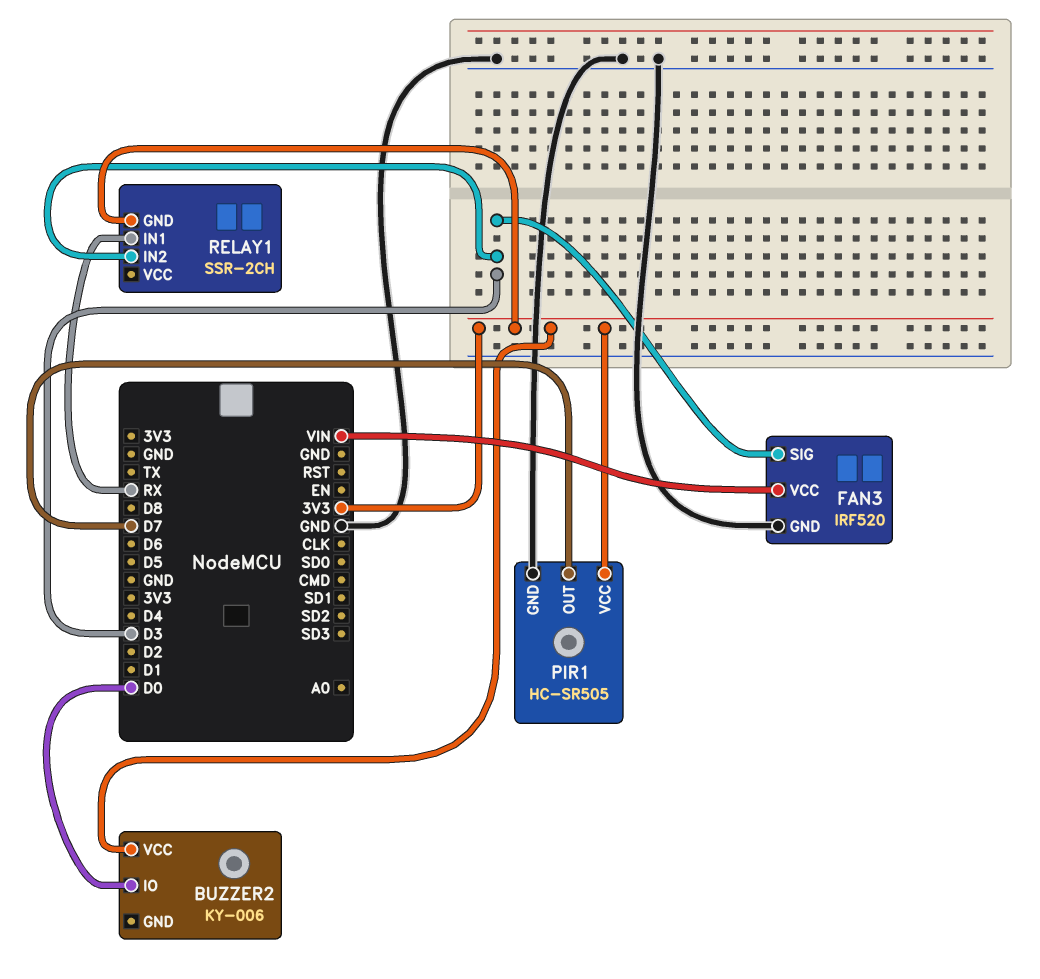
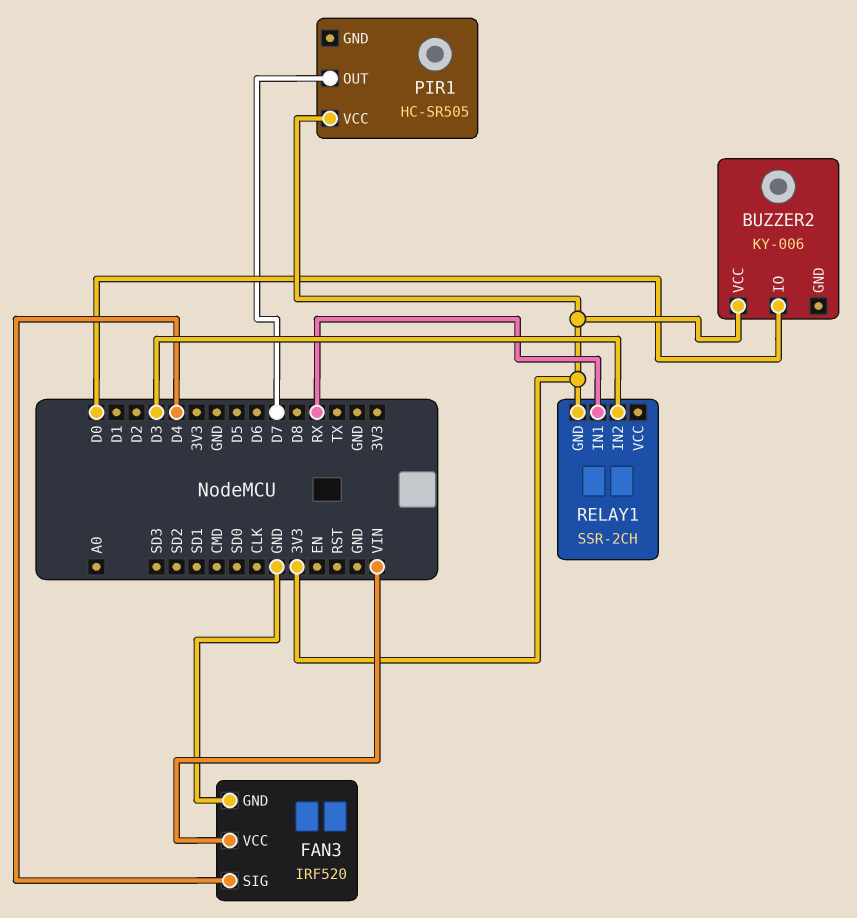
FAN3 pin SIG: D3 -> D4
PIR1 pin GND: GND -> none

